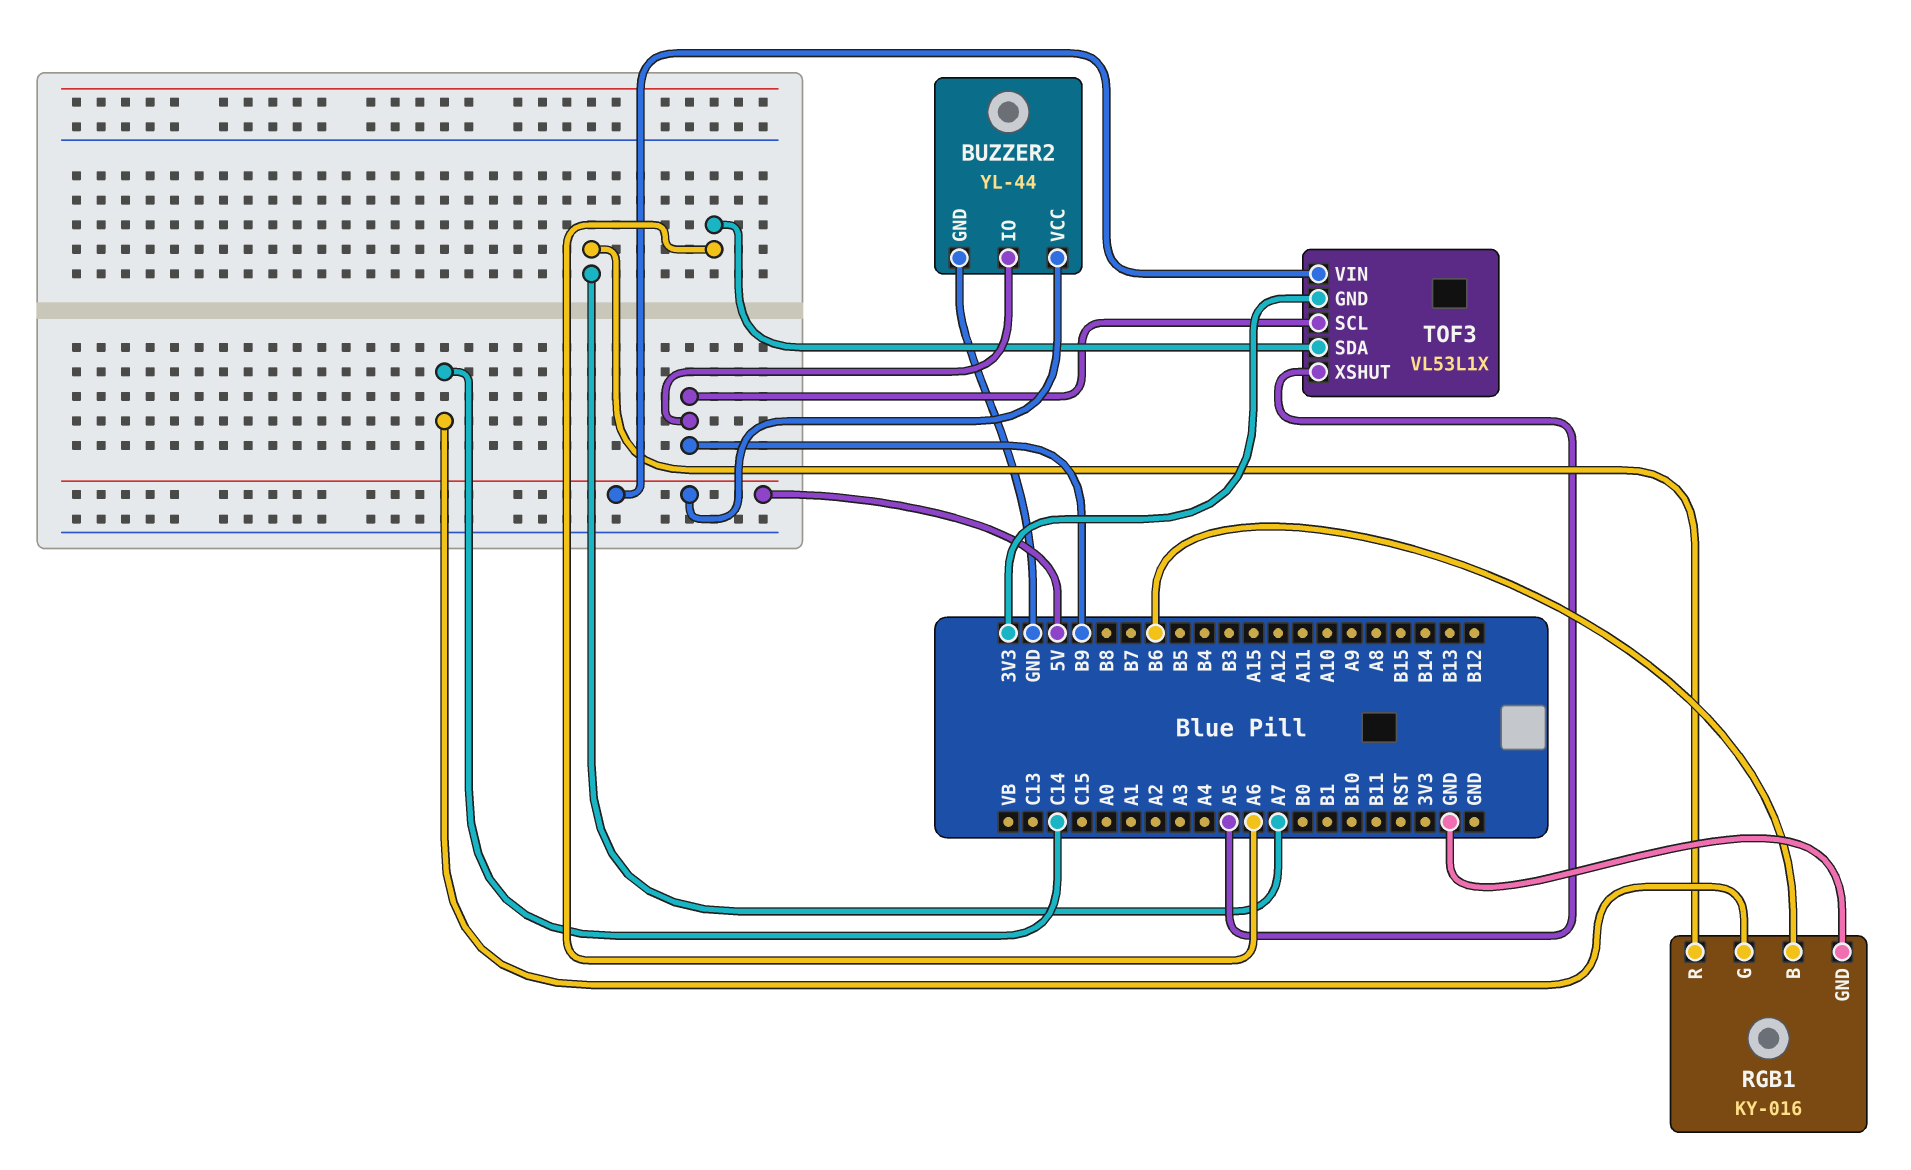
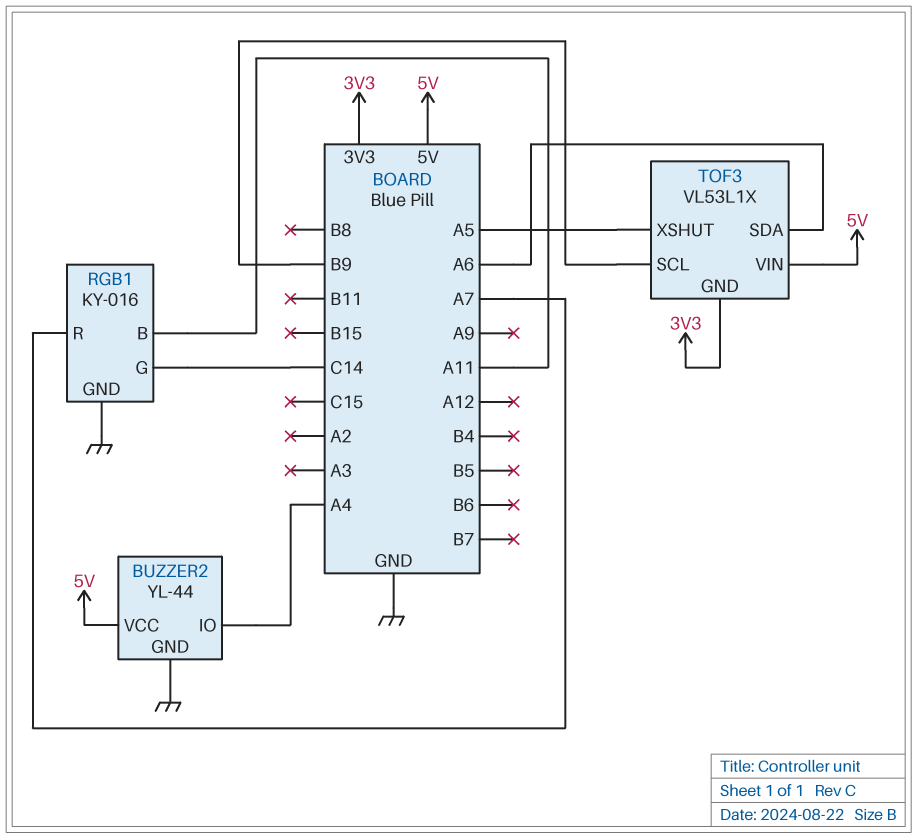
BUZZER2 pin IO: B9 -> A4
RGB1 pin B: B6 -> A11

